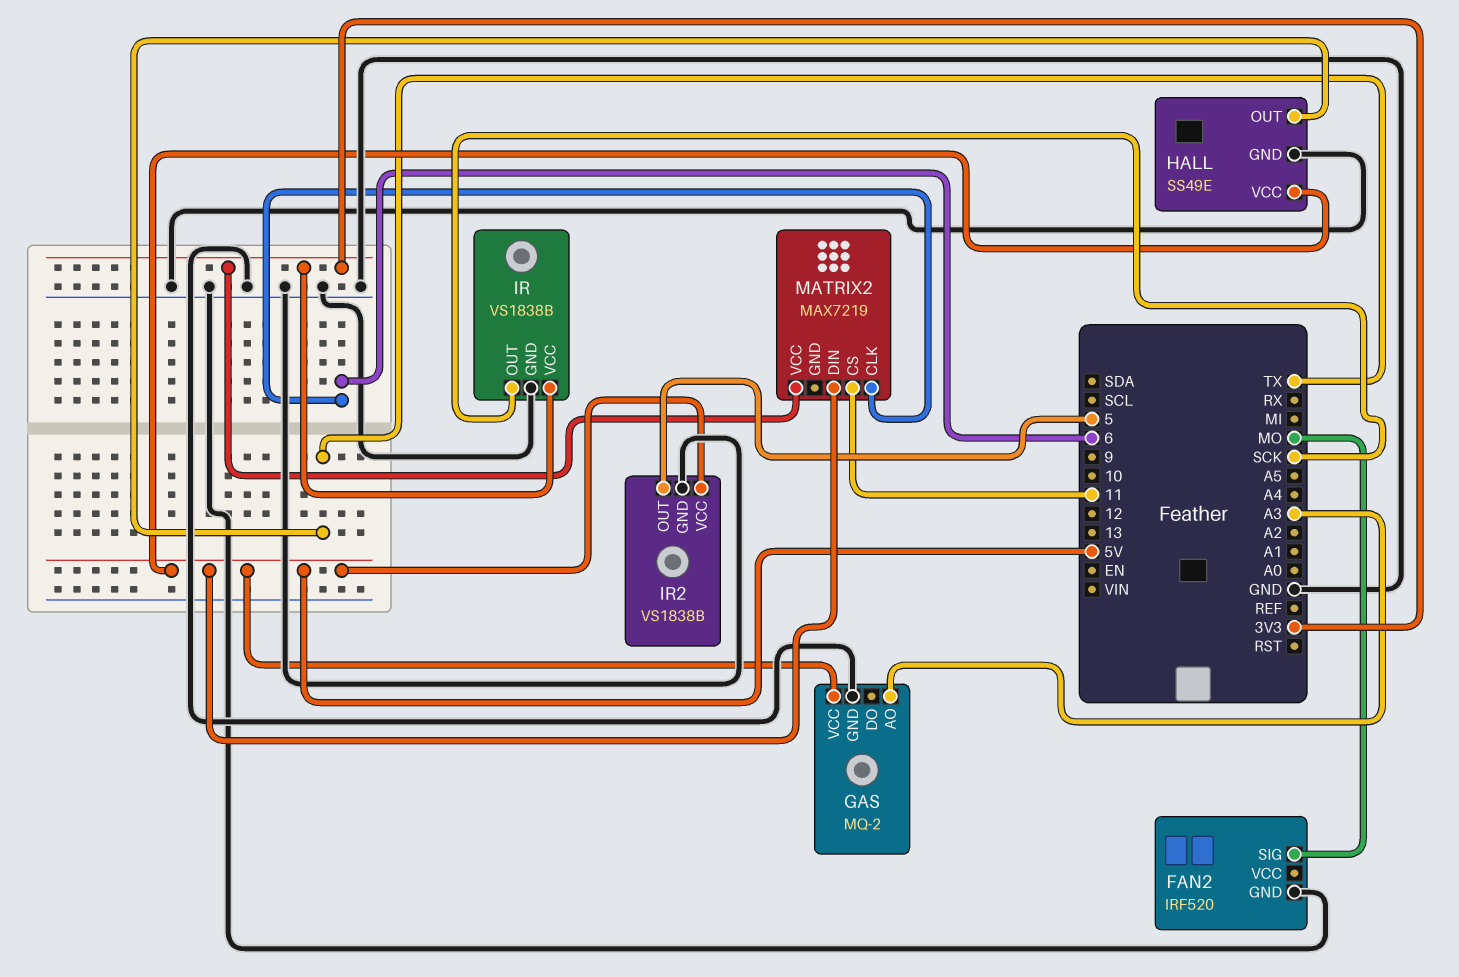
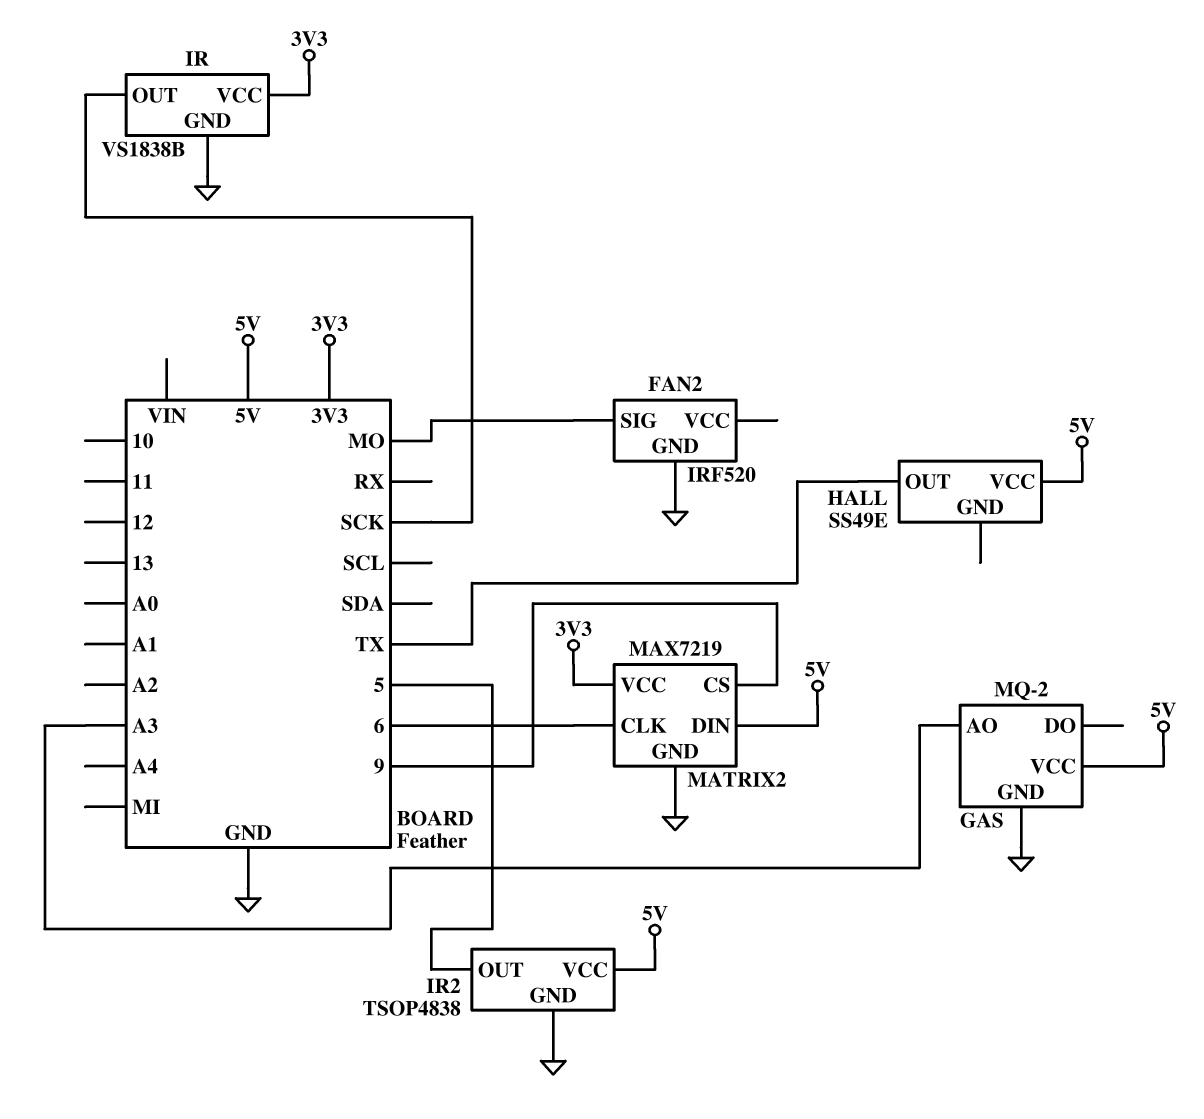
HALL pin GND: GND -> none
IR2: VS1838B -> TSOP4838
MATRIX2 pin CS: 11 -> 9
MATRIX2 pin GND: none -> GND

